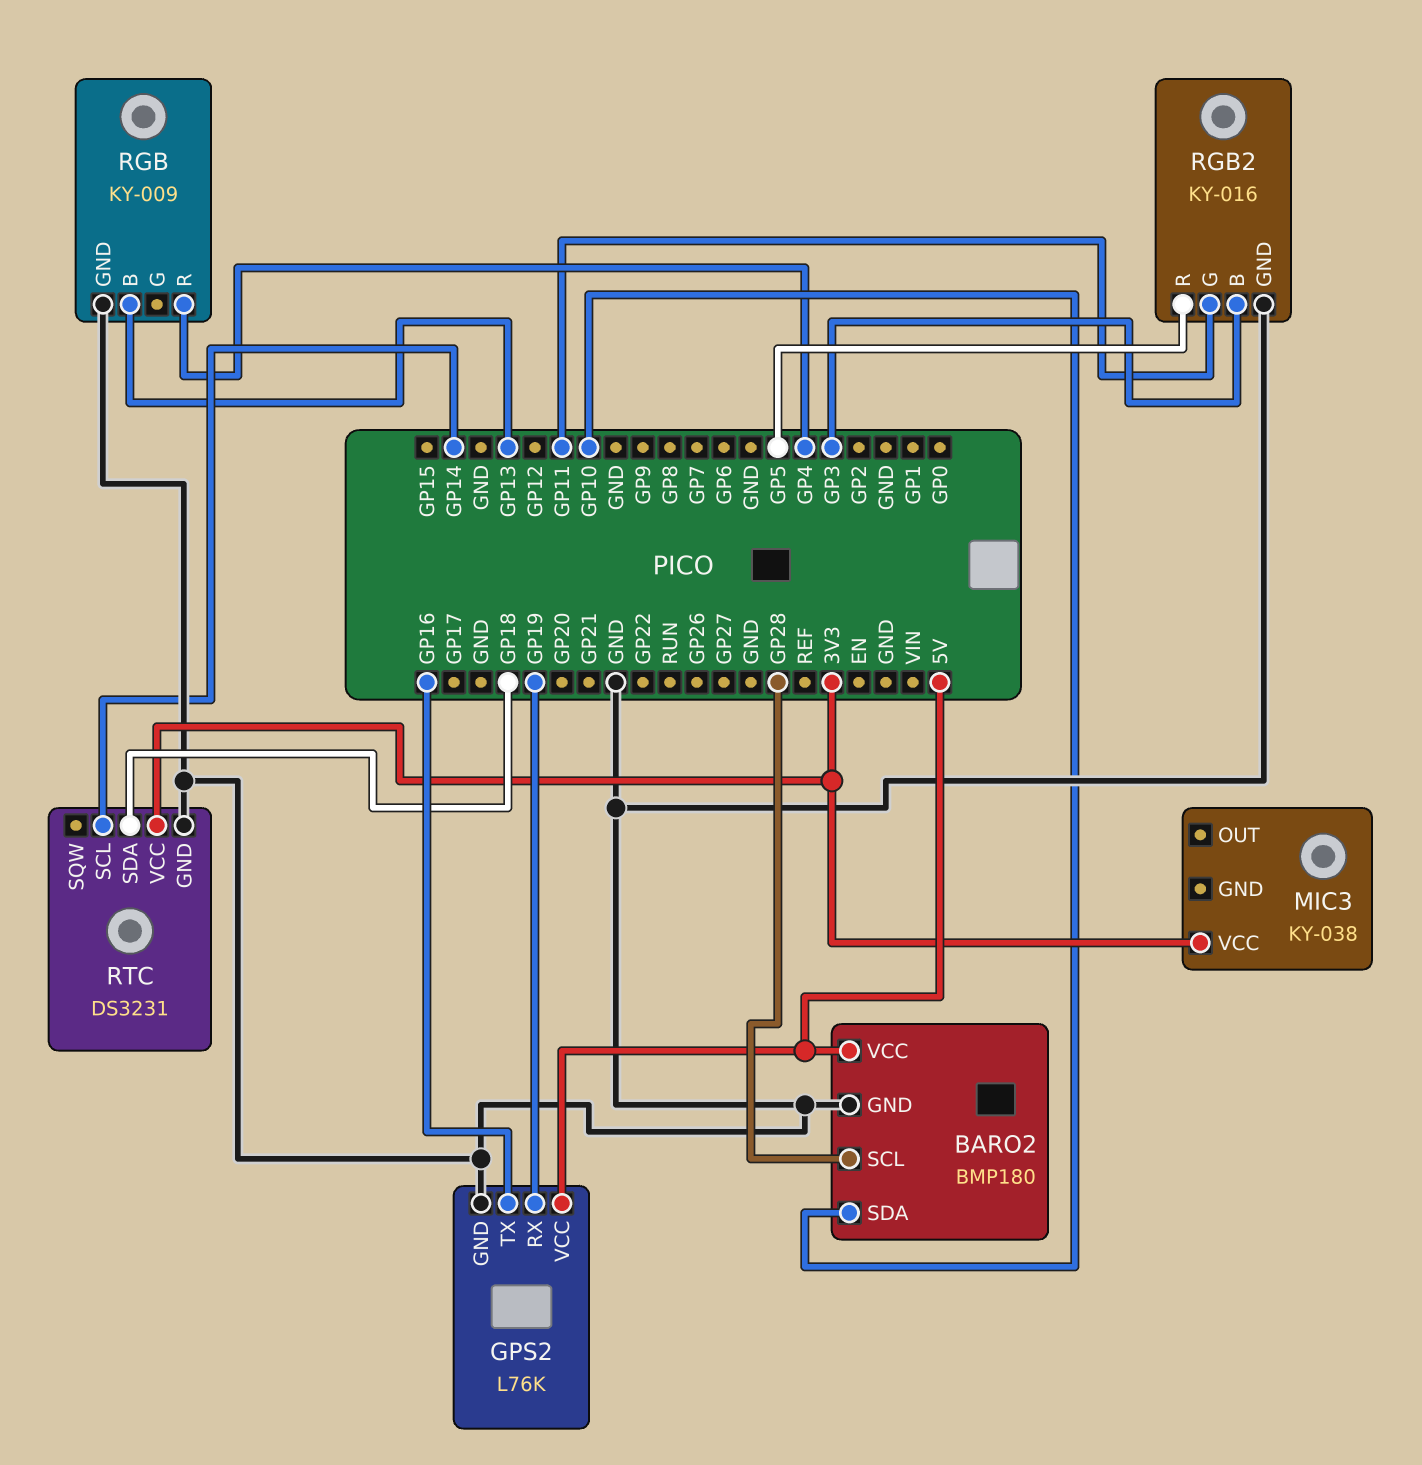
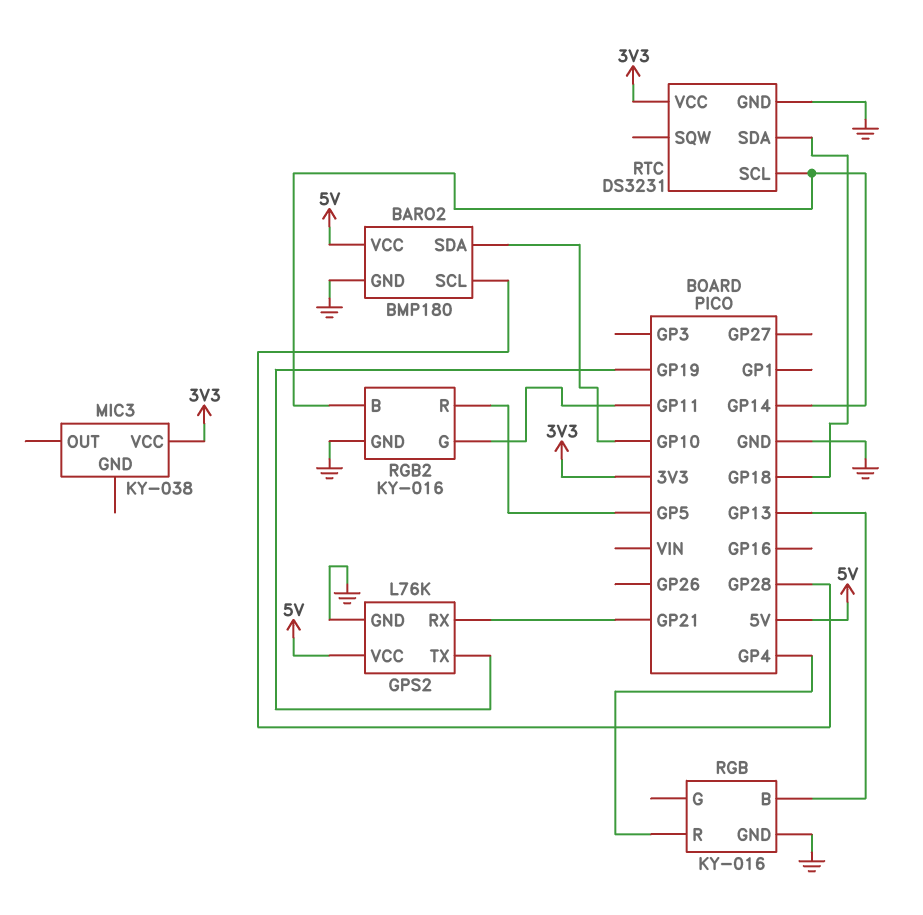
GPS2 pin RX: GP19 -> GP21
GPS2 pin TX: GP16 -> GP19
RGB: KY-009 -> KY-016
RGB2 pin B: GP3 -> GP14

